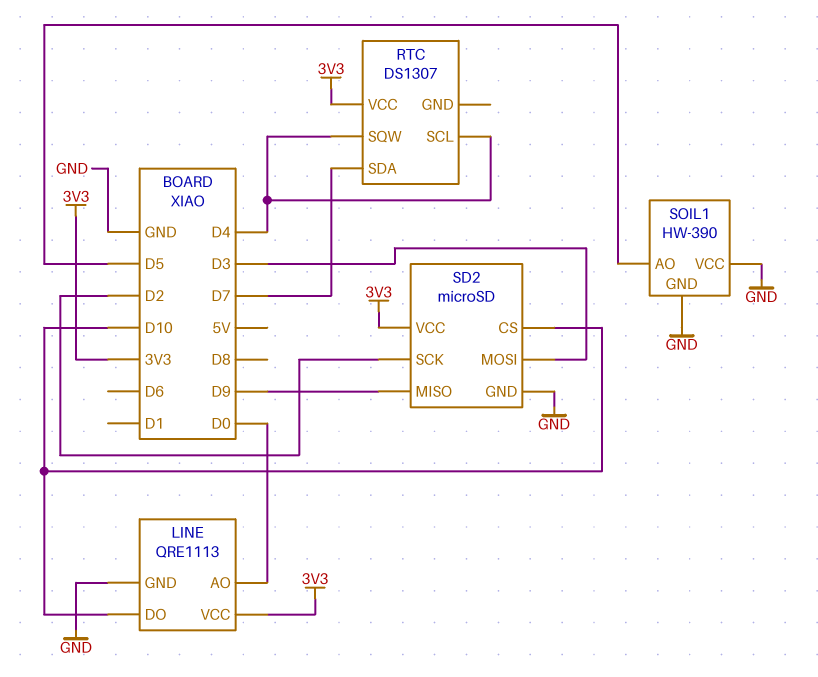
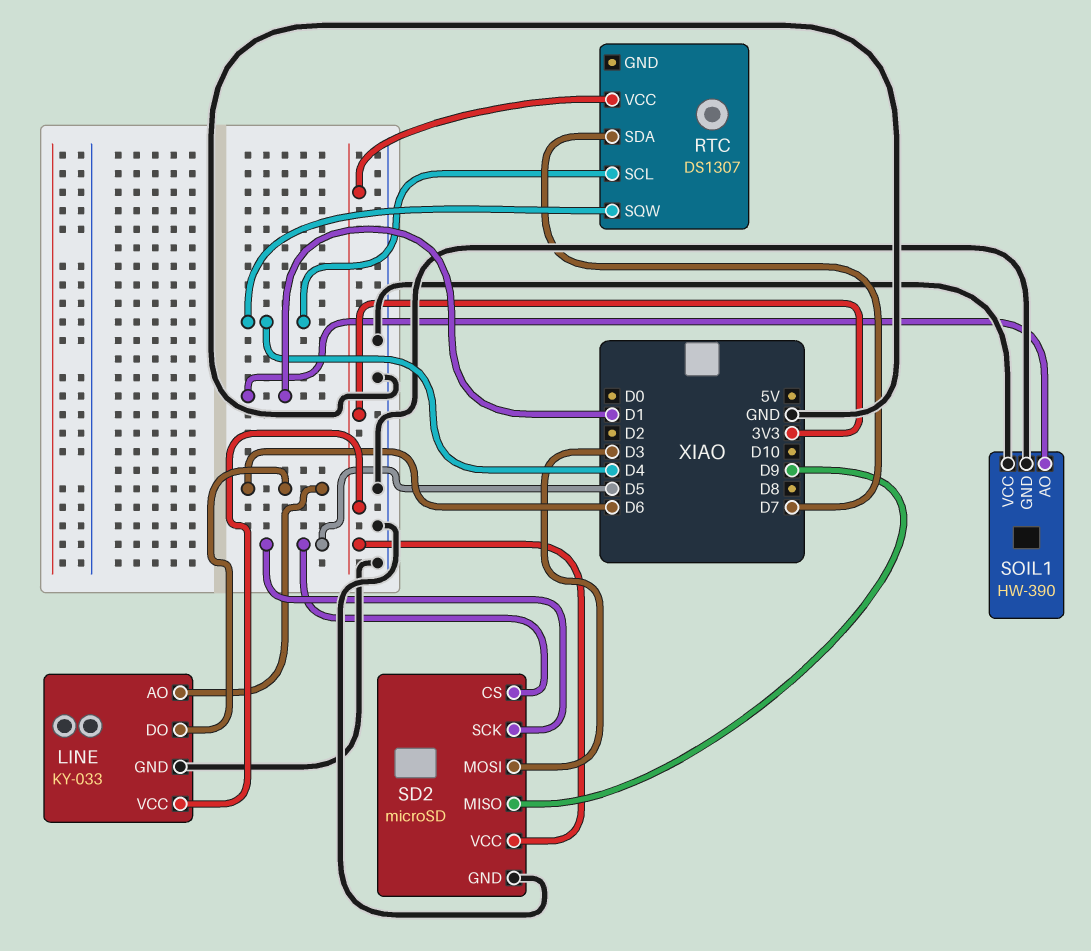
LINE: QRE1113 -> KY-033
LINE pin AO: D0 -> D6
LINE pin DO: D10 -> D6
SD2 pin CS: D10 -> D5
SD2 pin SCK: D2 -> D5
SOIL1 pin AO: D5 -> D1

